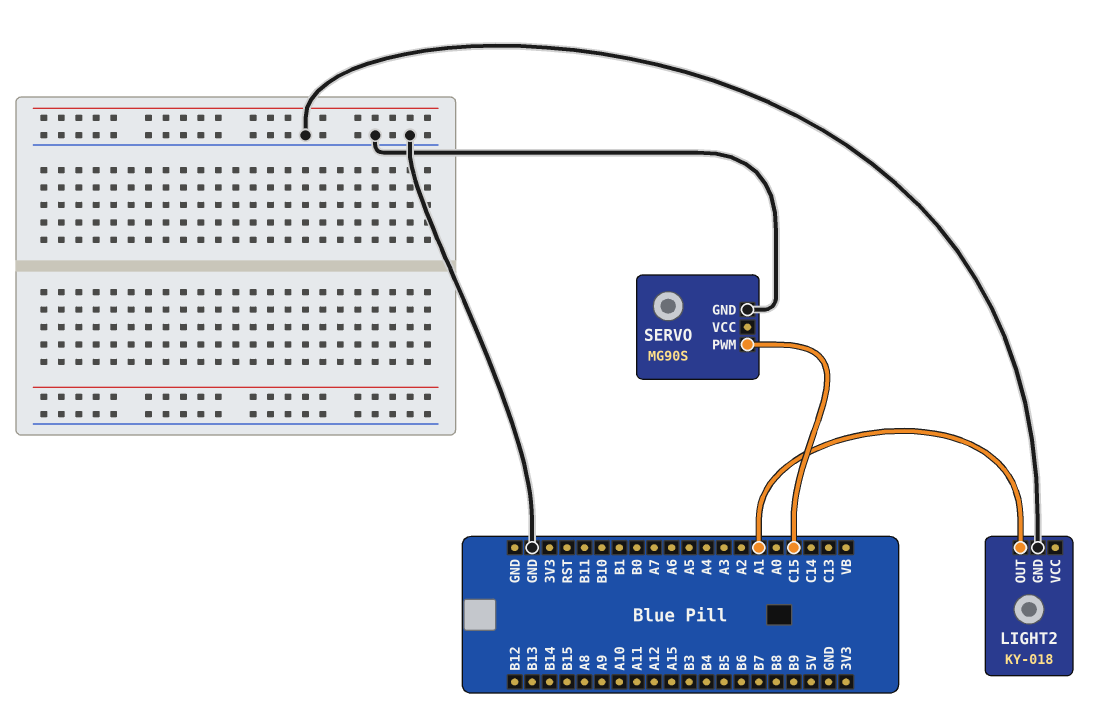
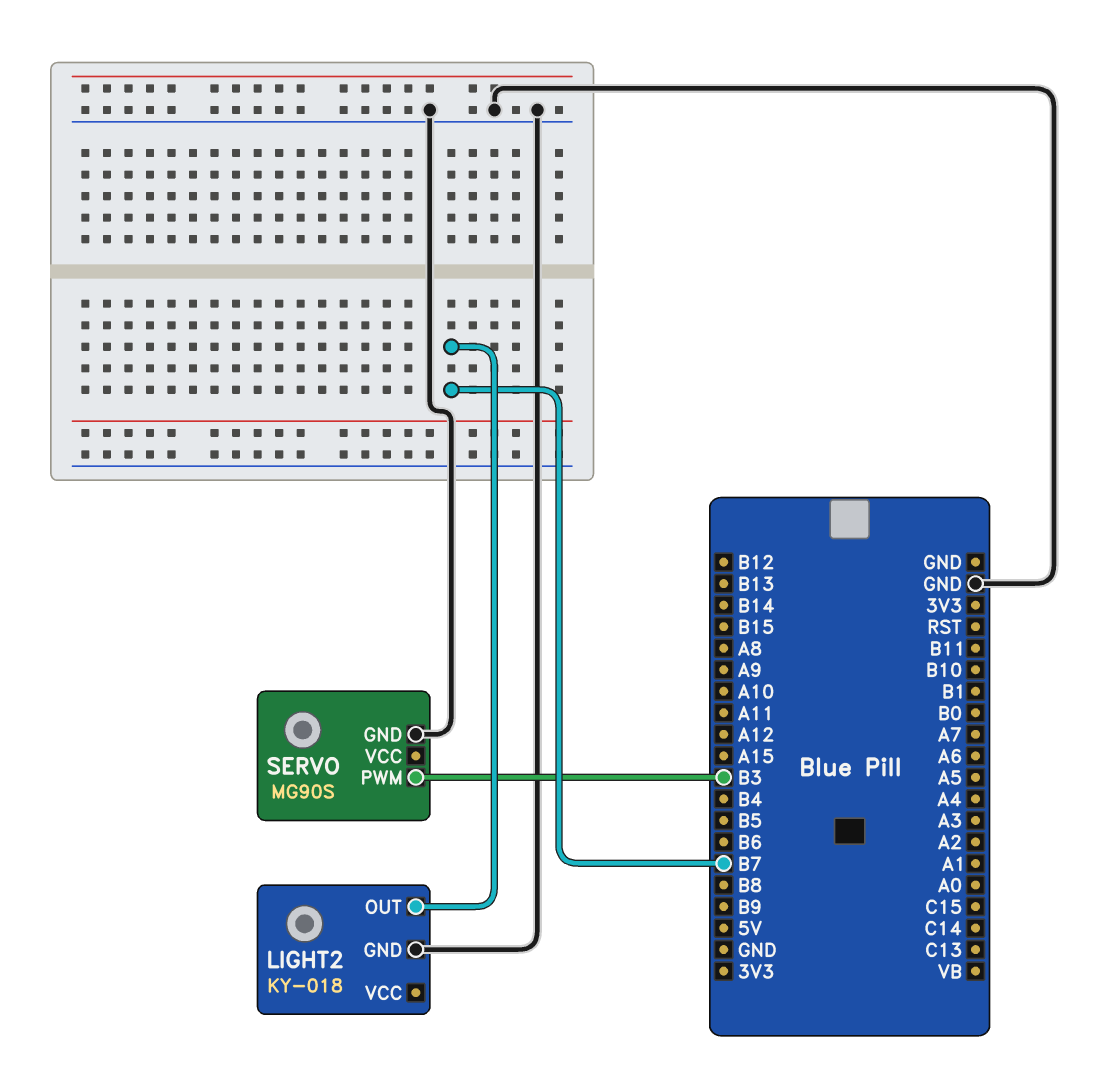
LIGHT2 pin OUT: A1 -> B7
SERVO pin PWM: C15 -> B3

